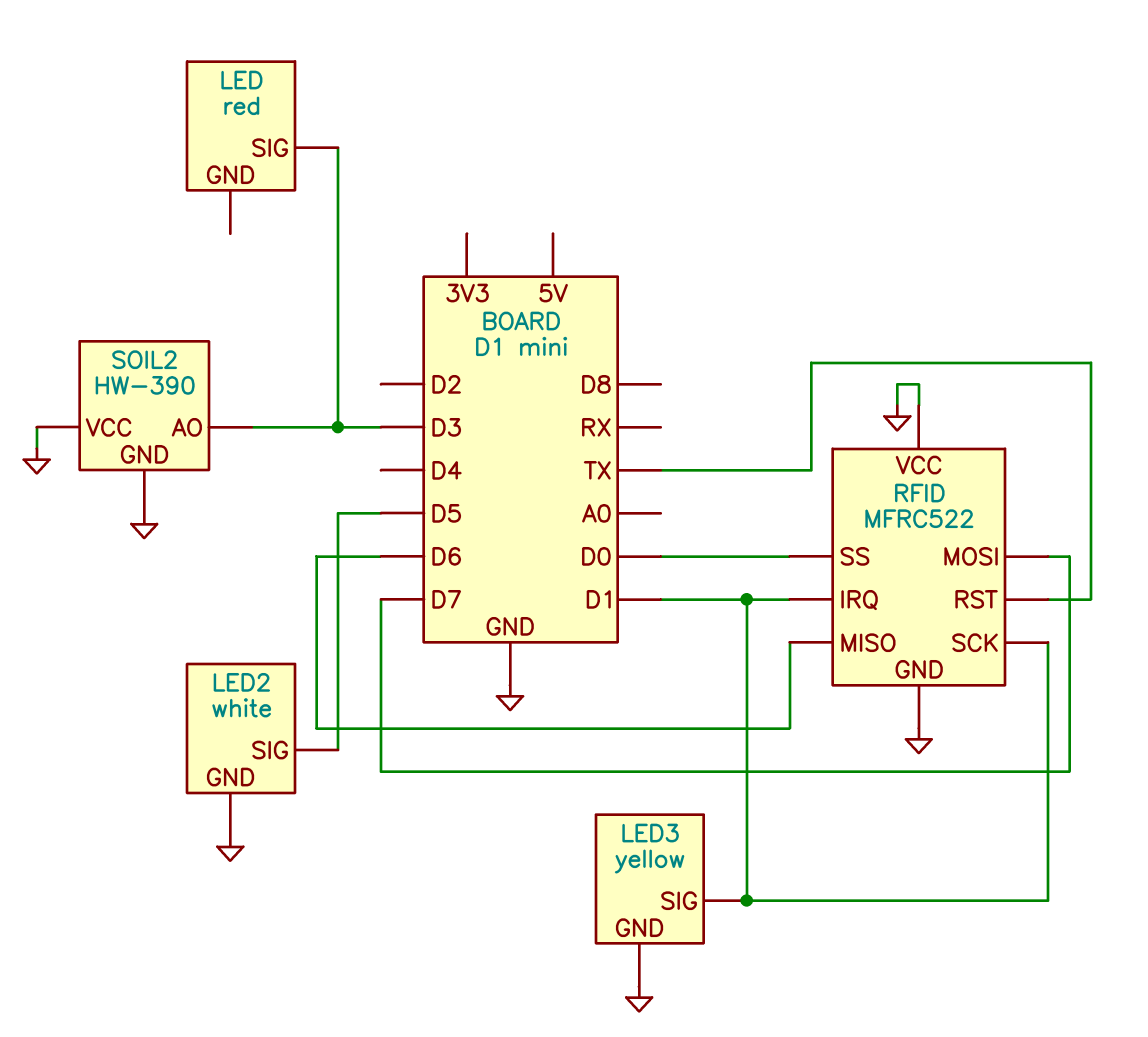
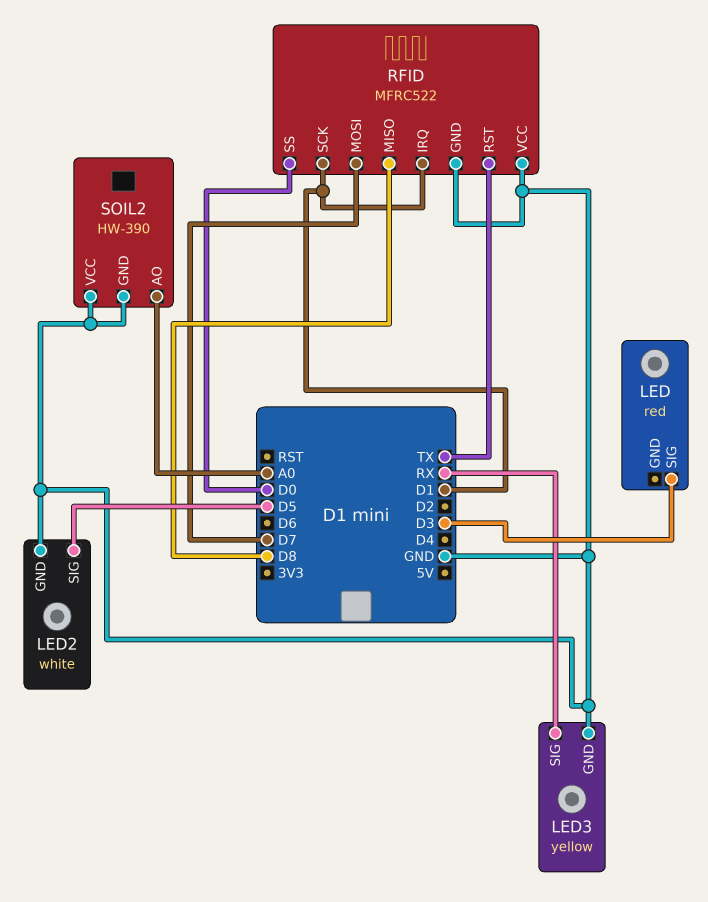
LED3 pin SIG: D1 -> RX
RFID pin MISO: D6 -> D8
SOIL2 pin AO: D3 -> A0

